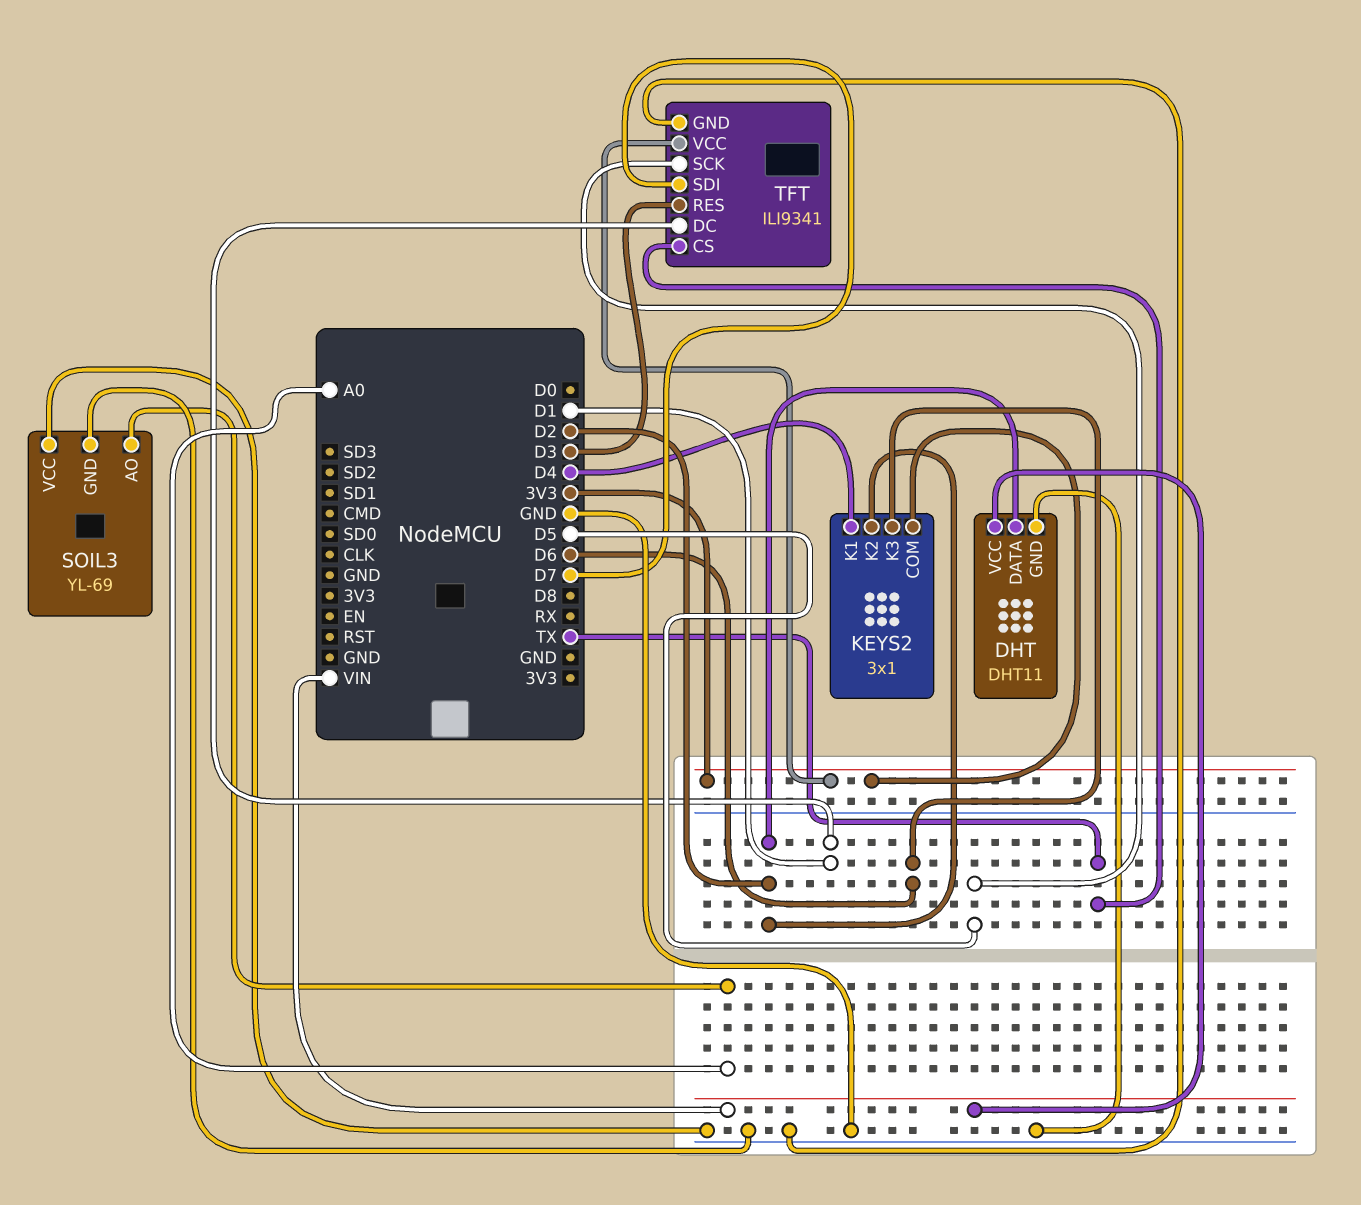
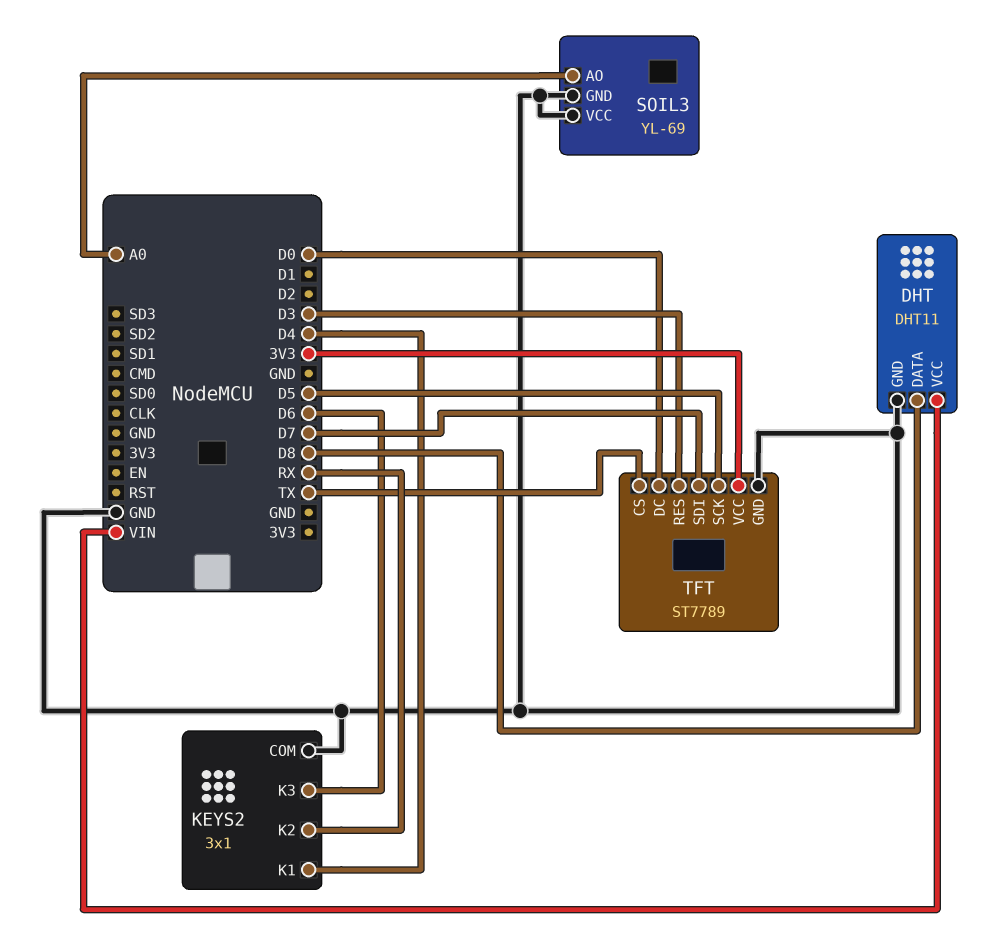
DHT pin DATA: D2 -> D8
KEYS2 pin COM: 3V3 -> GND
KEYS2 pin K2: D2 -> RX
TFT: ILI9341 -> ST7789
TFT pin DC: D1 -> D0

